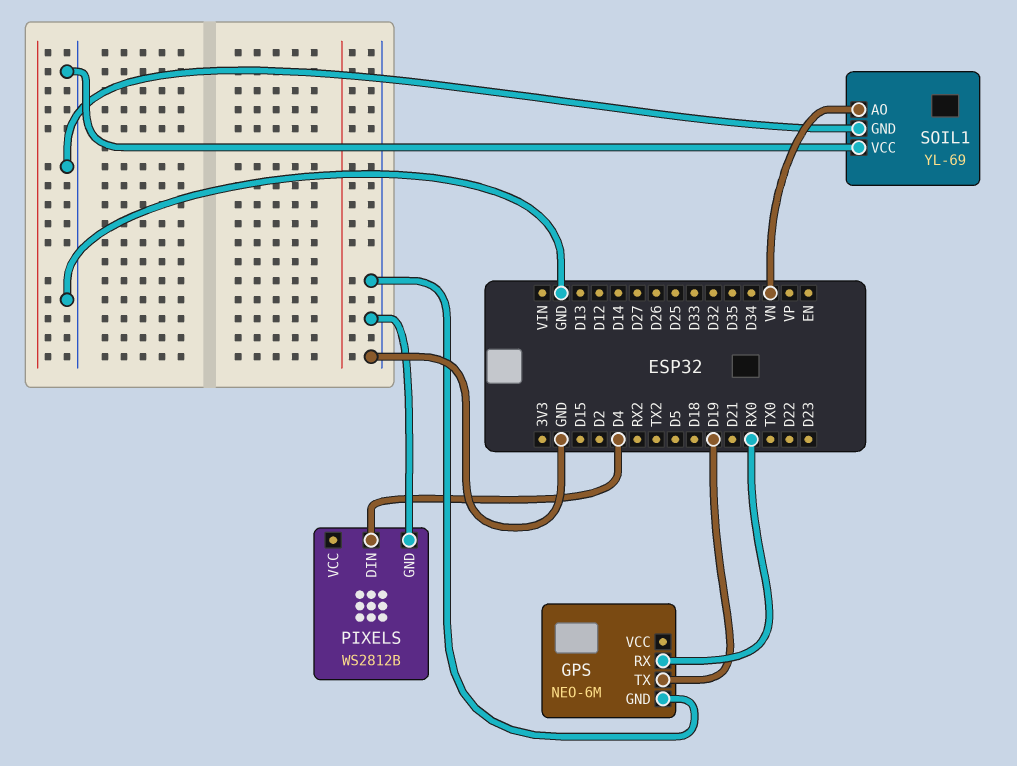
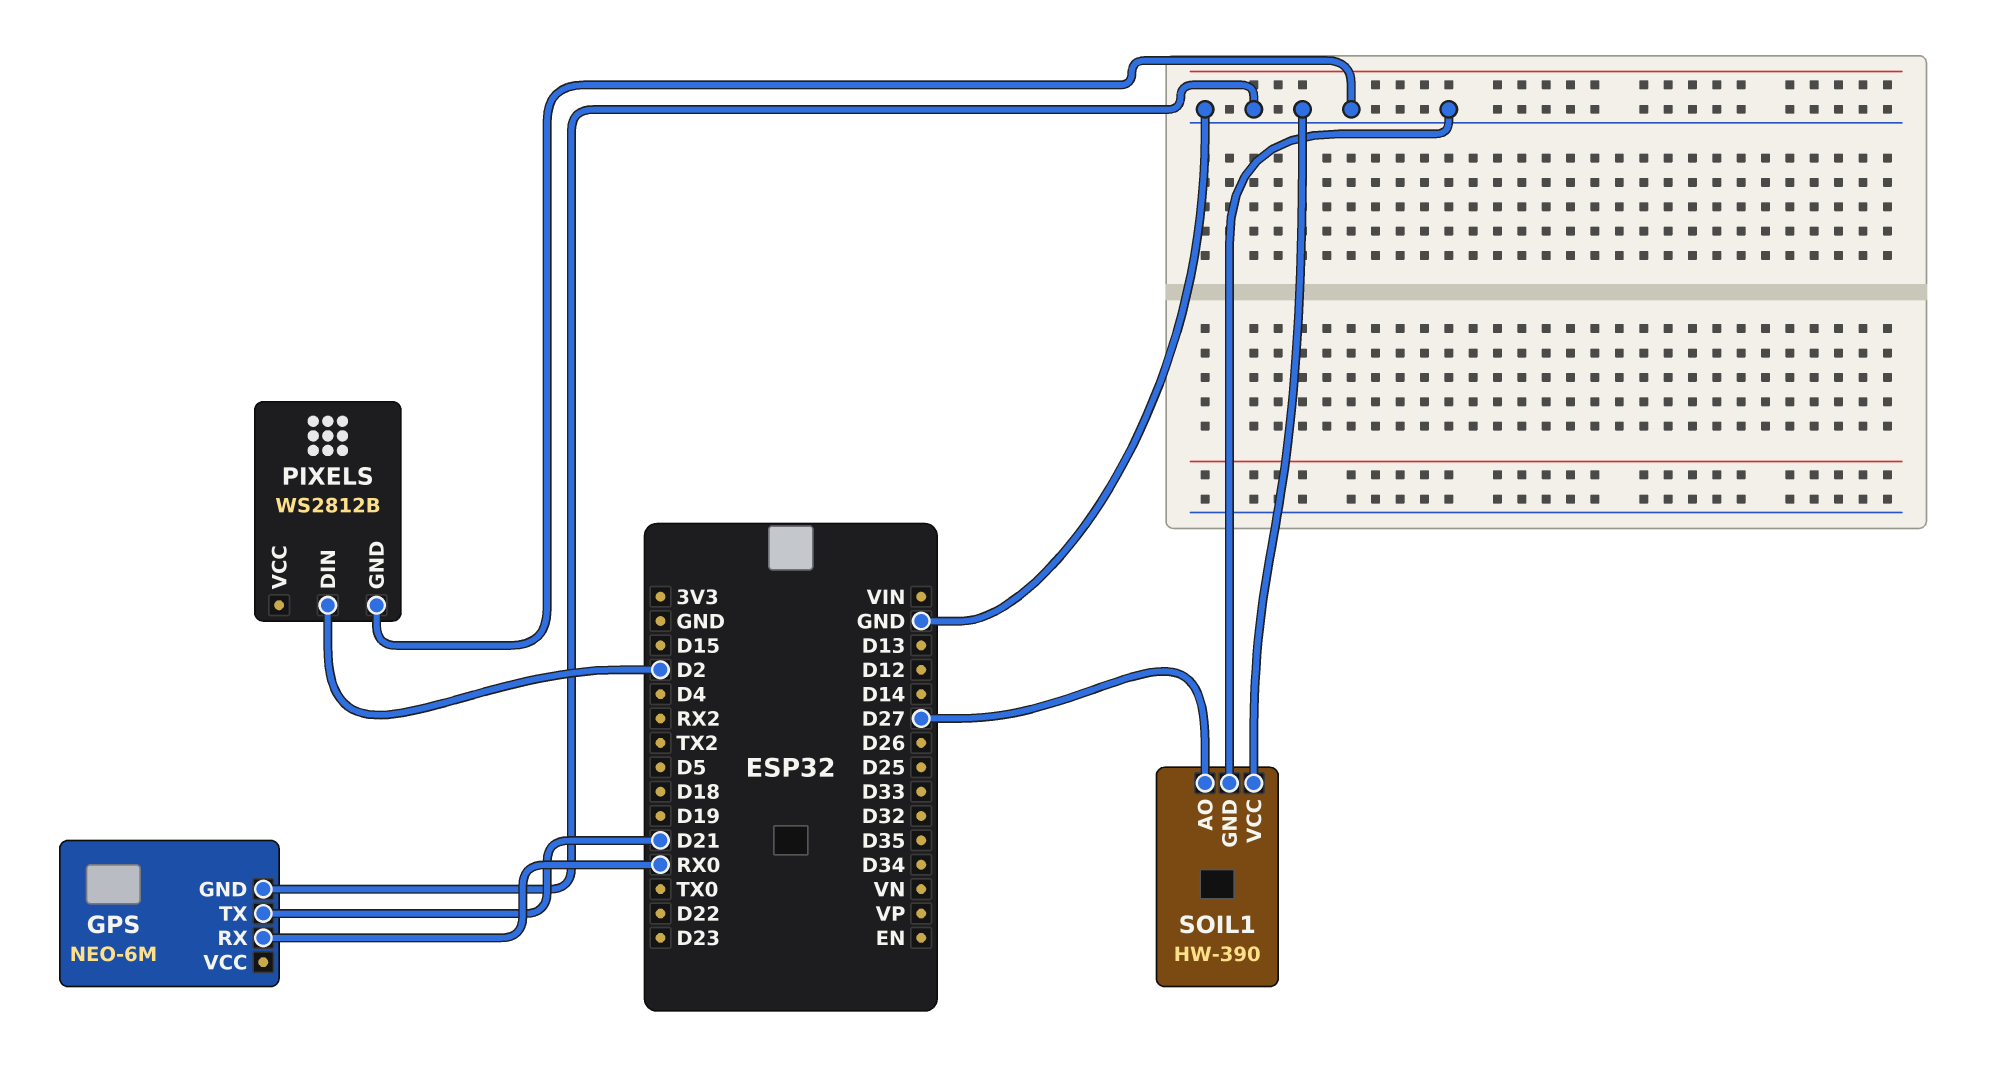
GPS pin TX: D19 -> D21
PIXELS pin DIN: D4 -> D2
SOIL1: YL-69 -> HW-390
SOIL1 pin AO: VN -> D27

